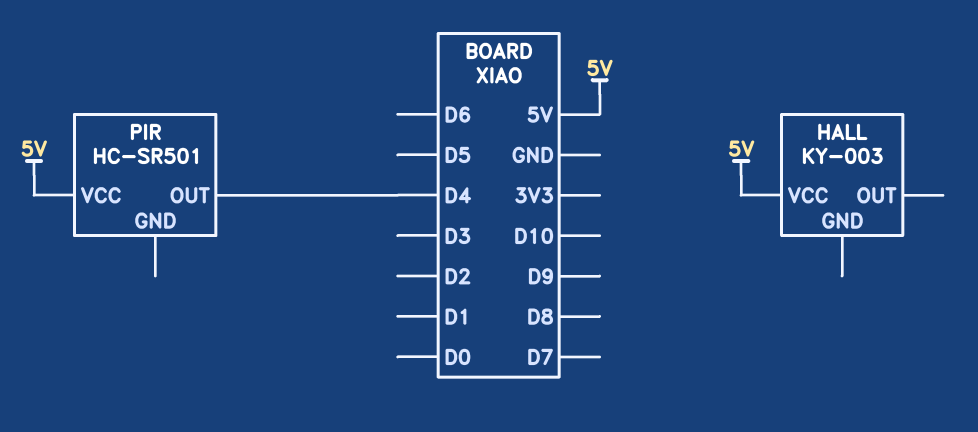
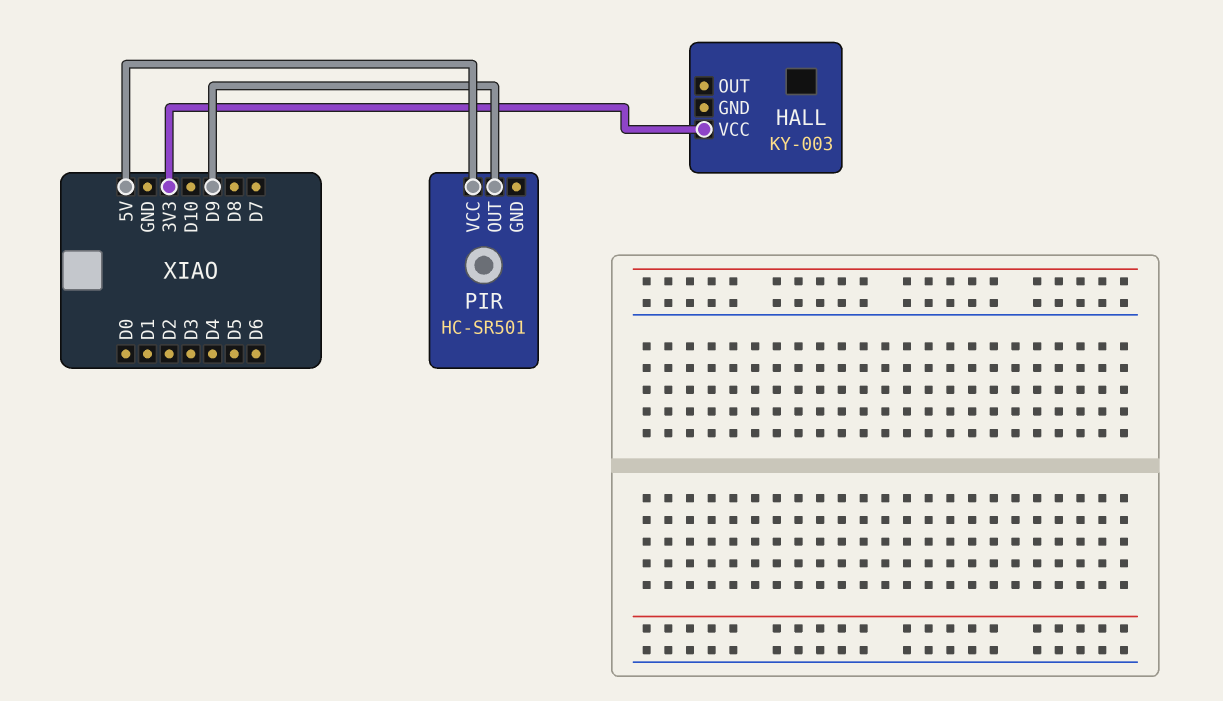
HALL pin VCC: 5V -> 3V3
PIR pin OUT: D4 -> D9

